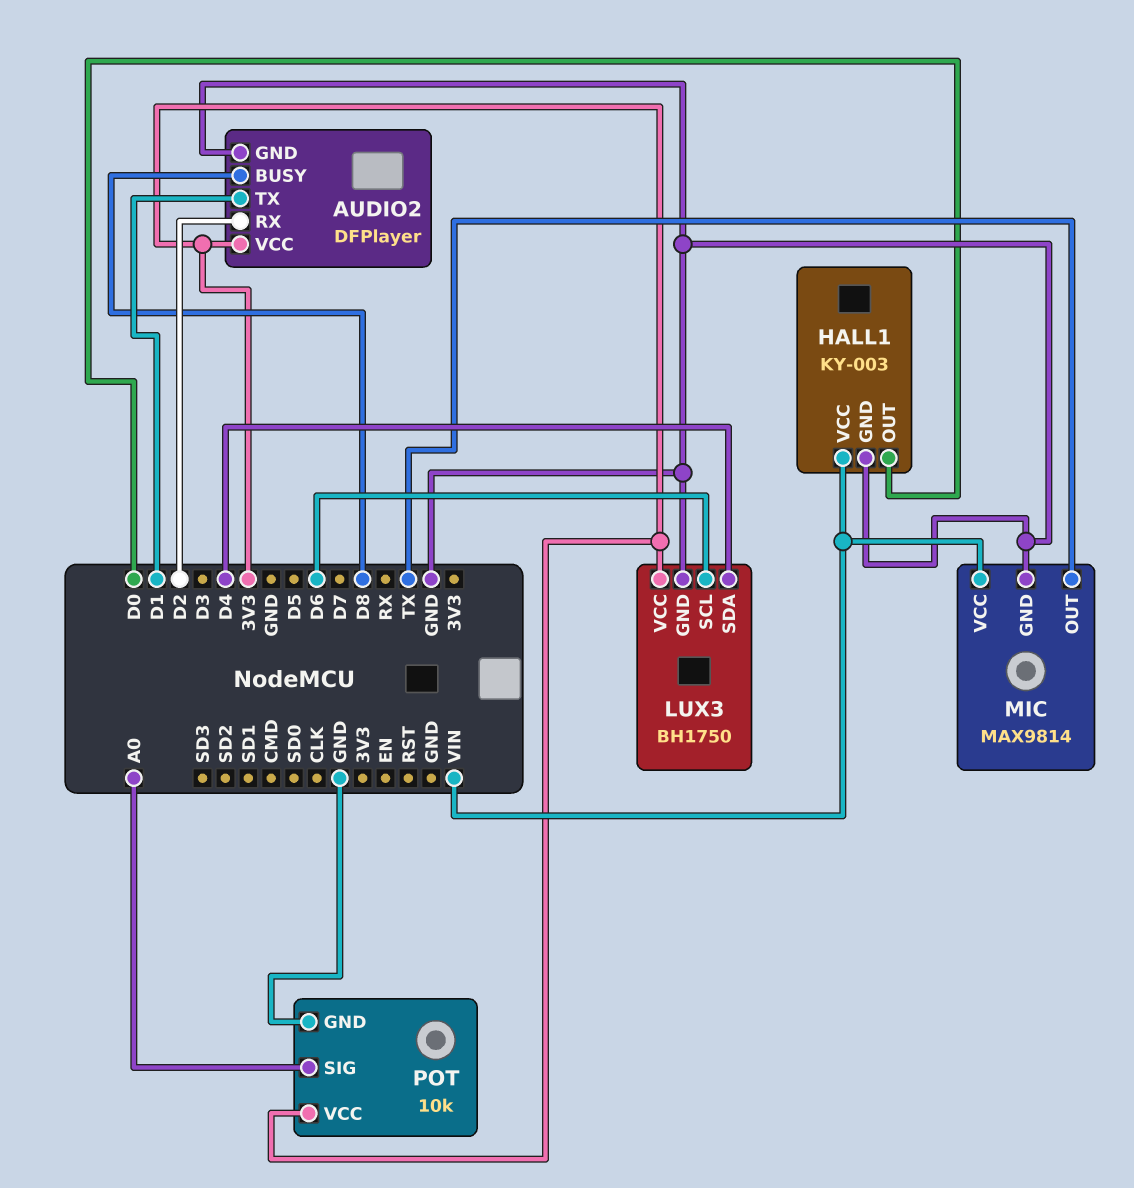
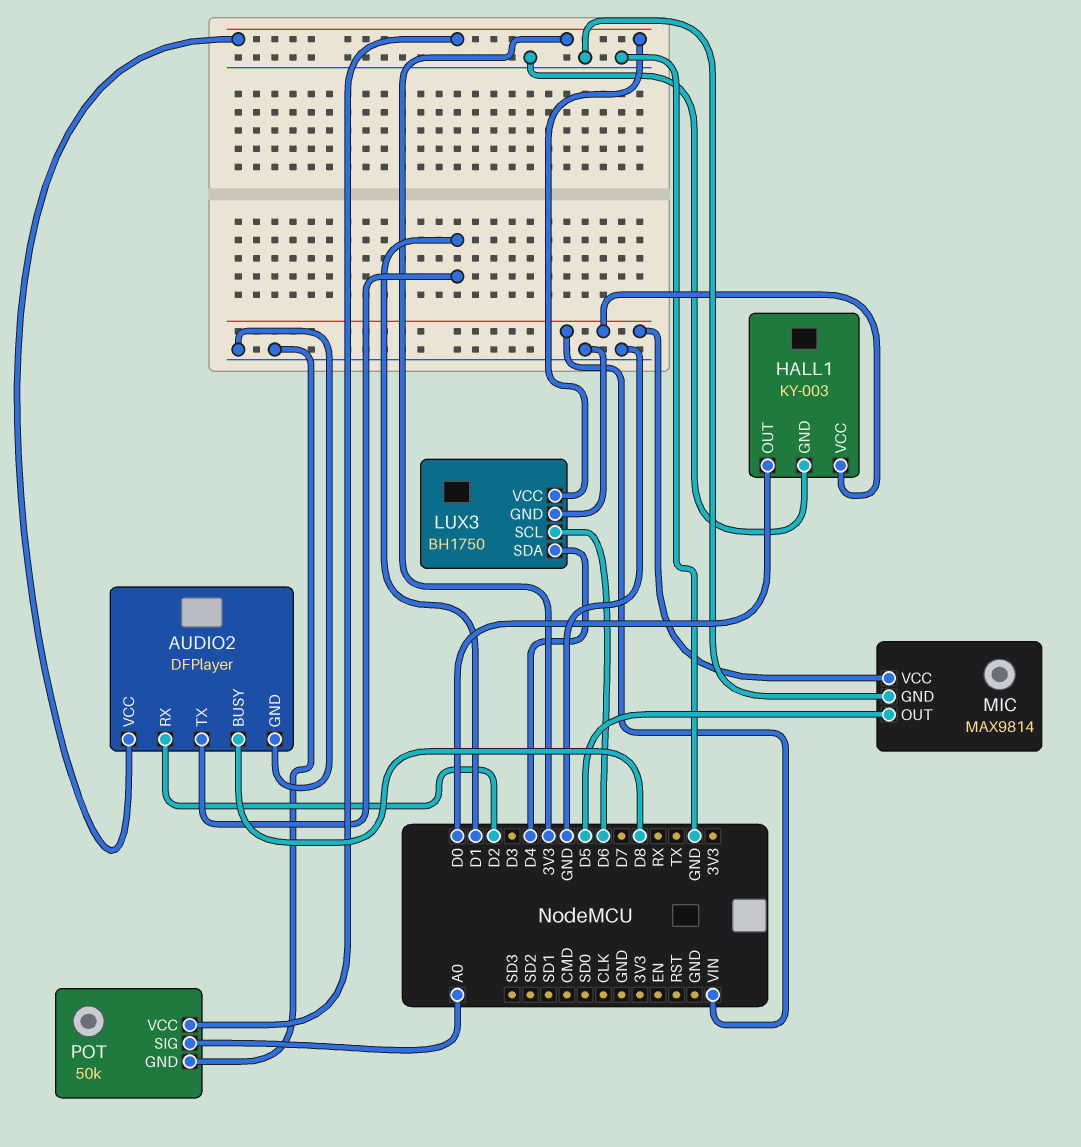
MIC pin OUT: TX -> D5
POT: 10k -> 50k

